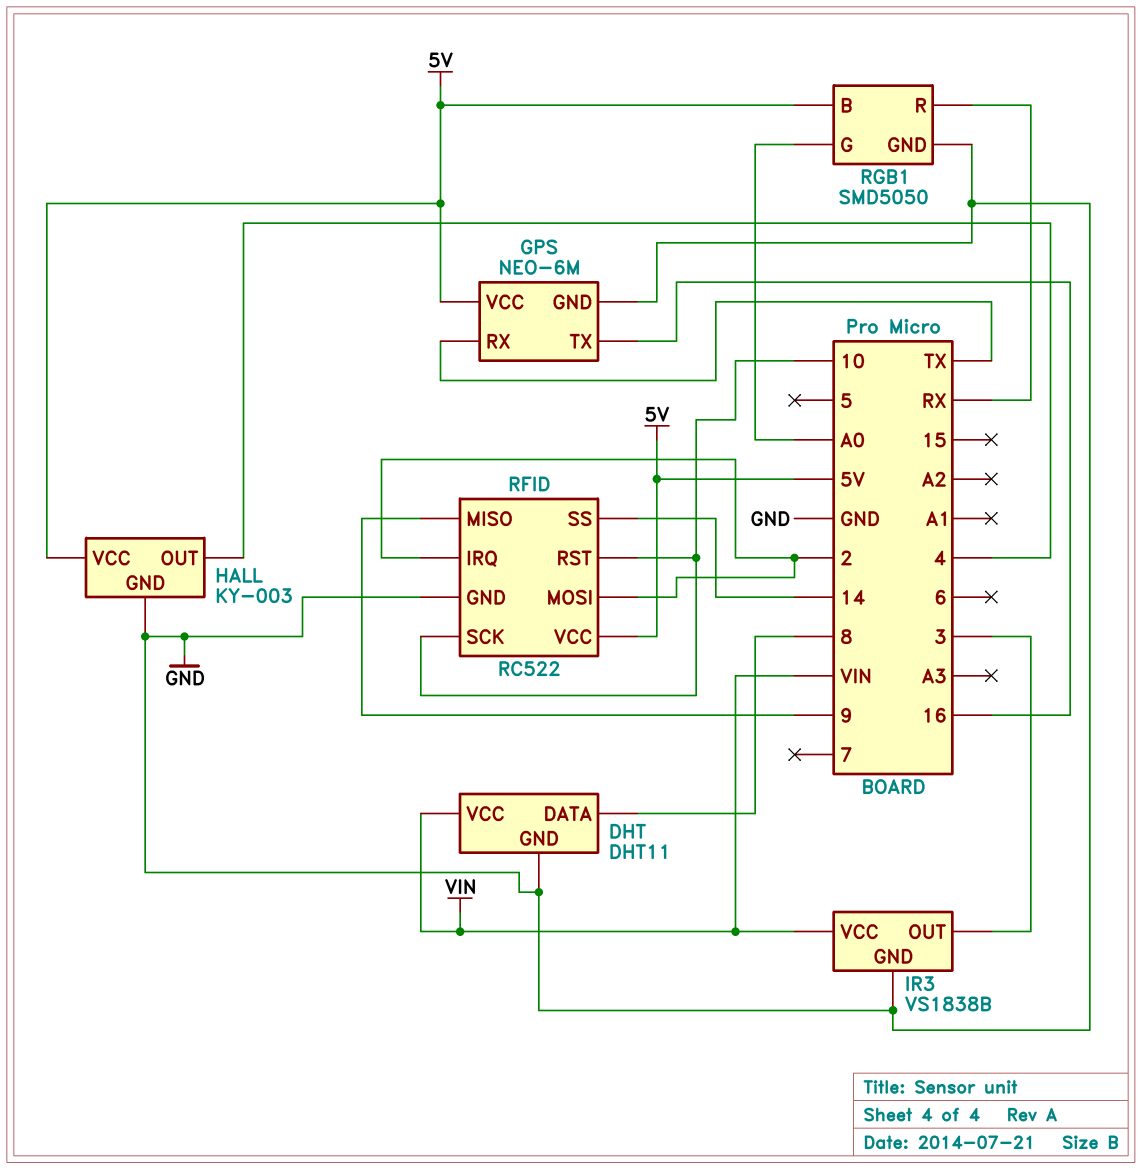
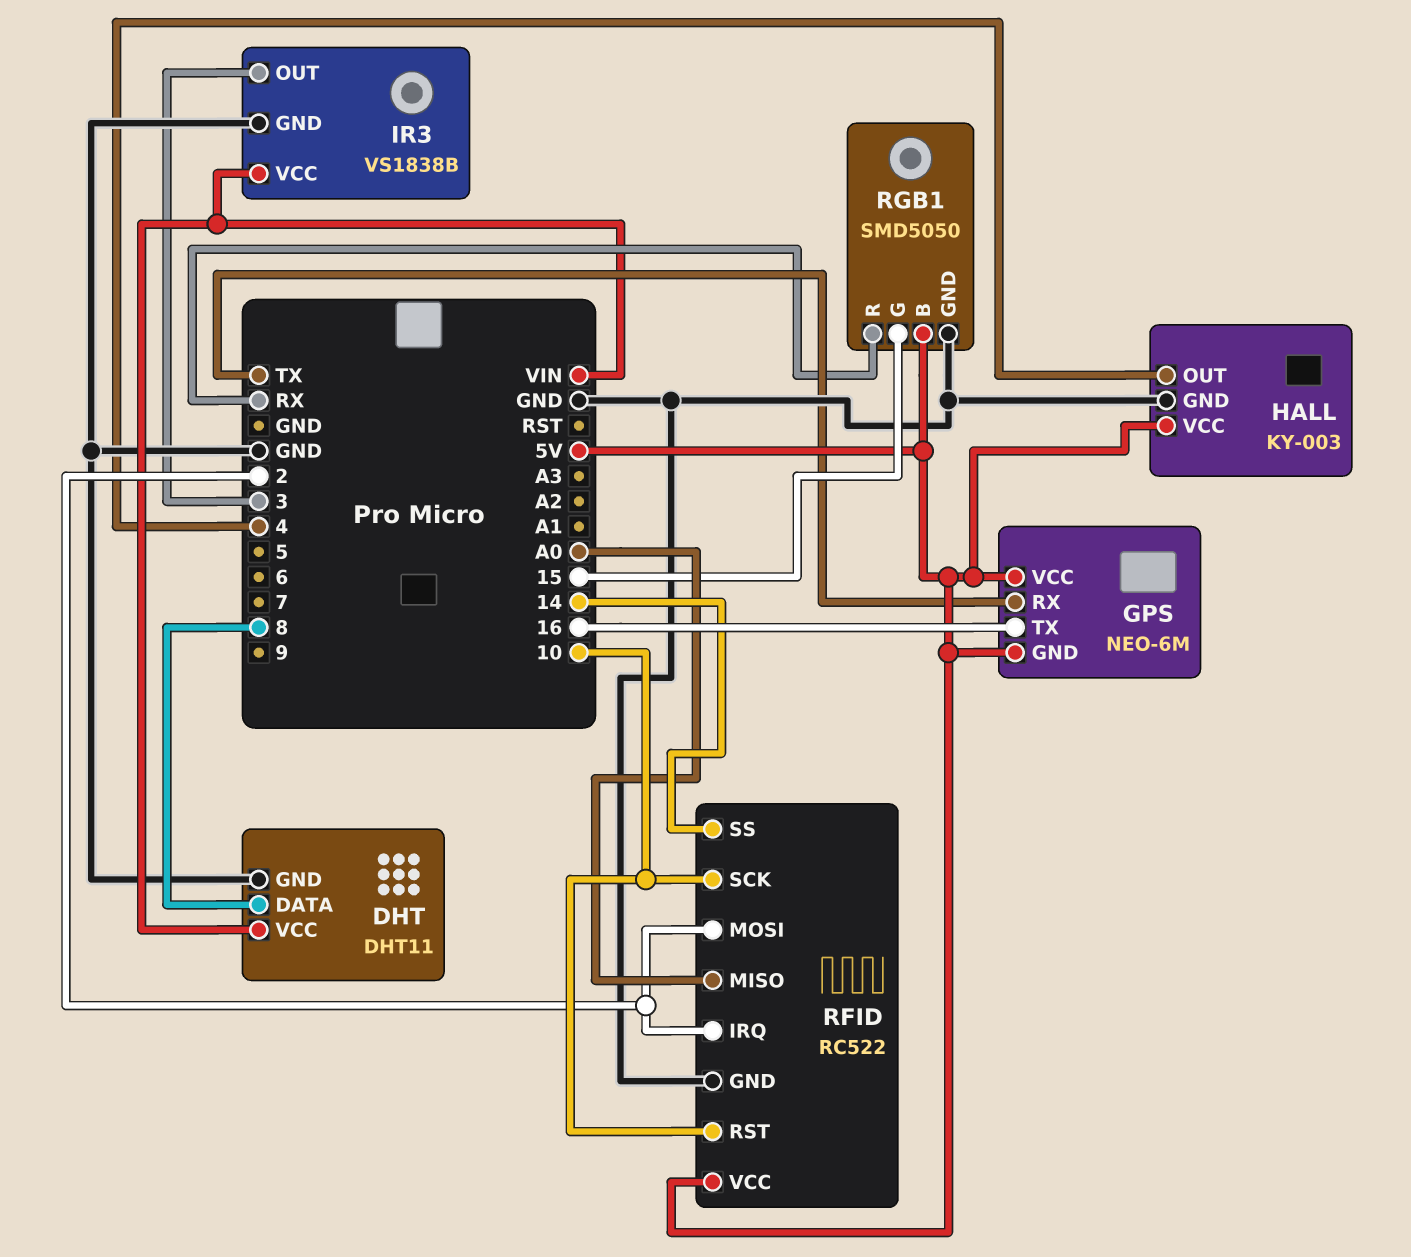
GPS pin GND: GND -> 5V
RFID pin MISO: 9 -> A0
RGB1 pin G: A0 -> 15

